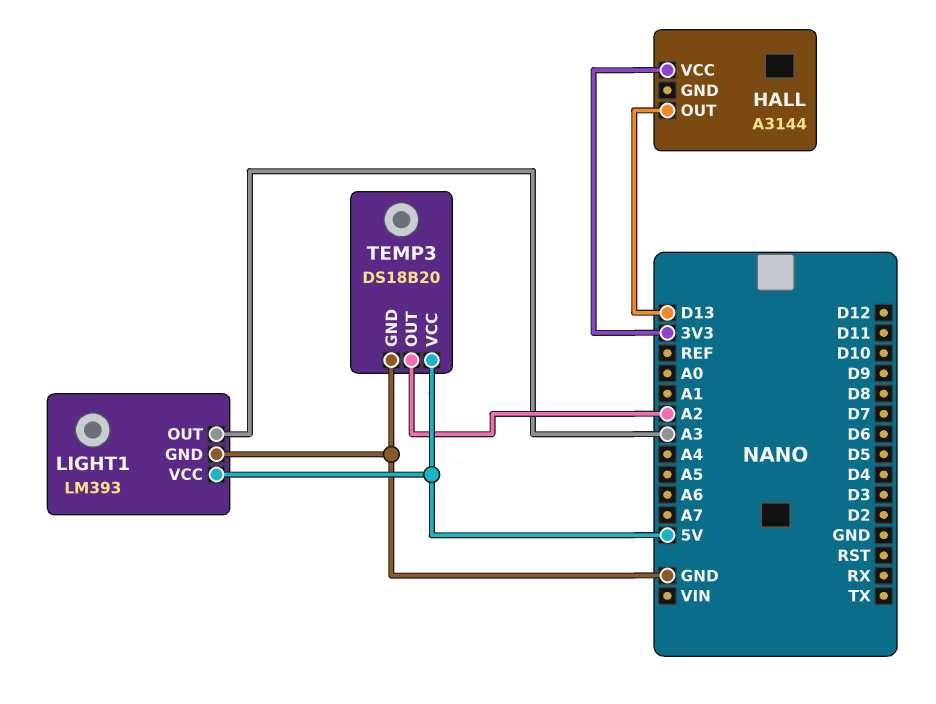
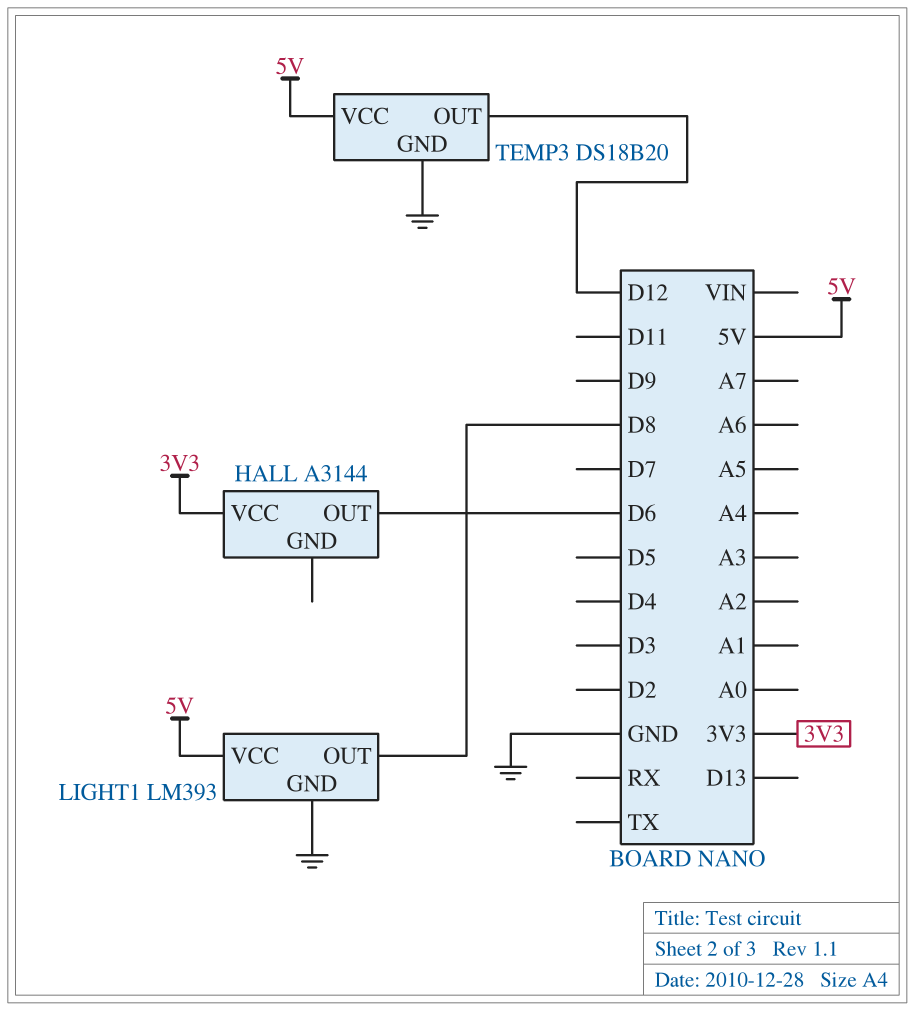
HALL pin OUT: D13 -> D6
LIGHT1 pin OUT: A3 -> D8
TEMP3 pin OUT: A2 -> D12

